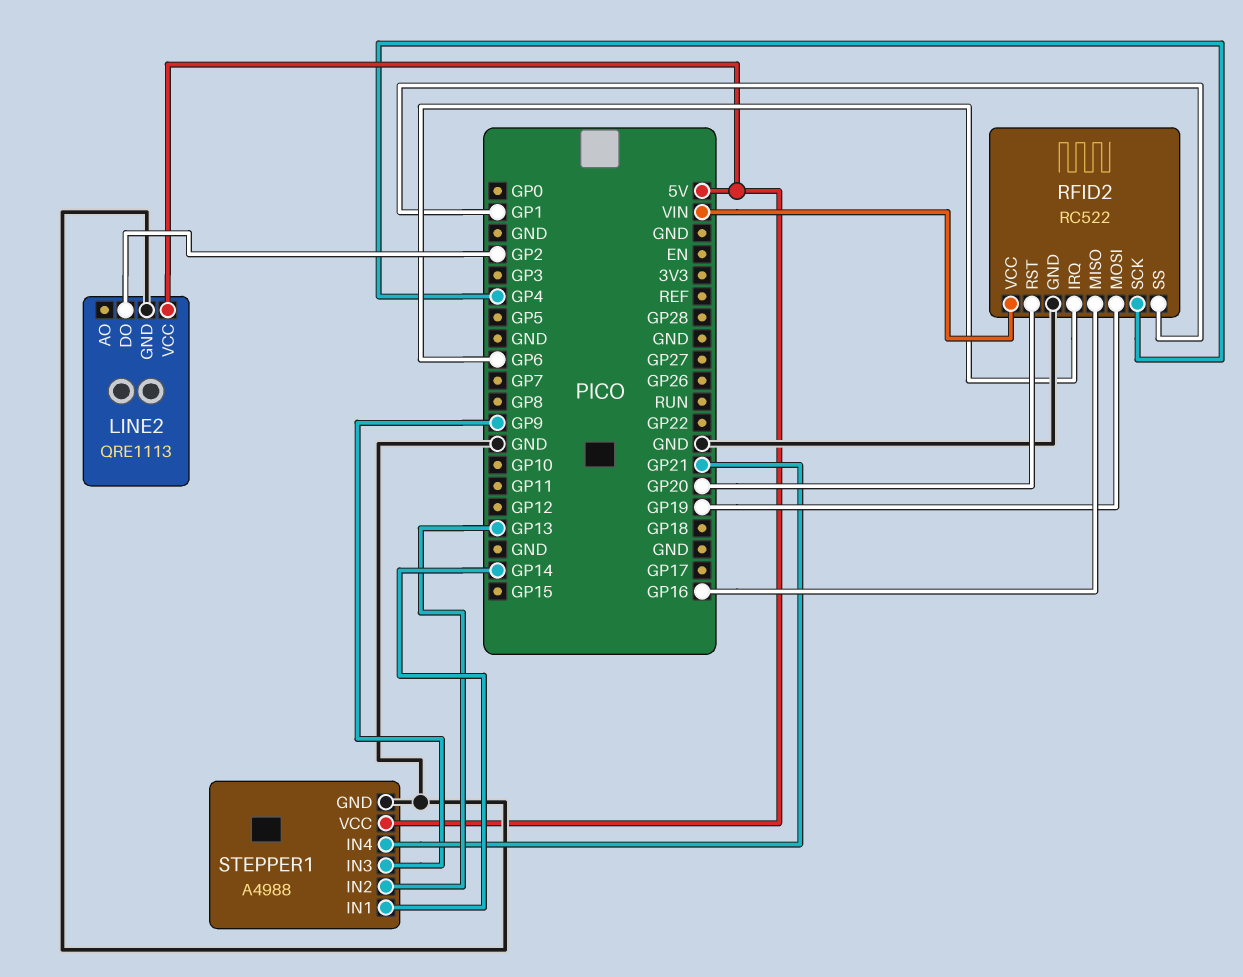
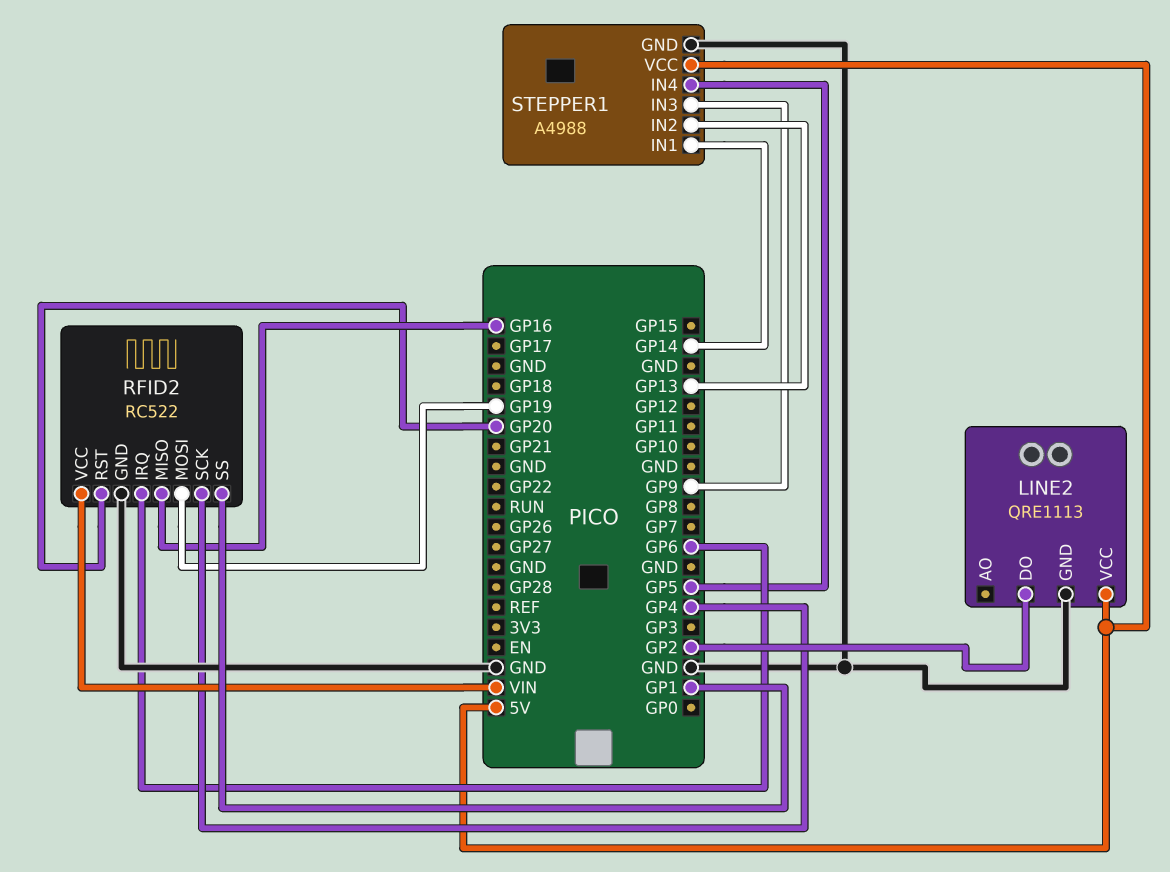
STEPPER1 pin IN4: GP21 -> GP5

